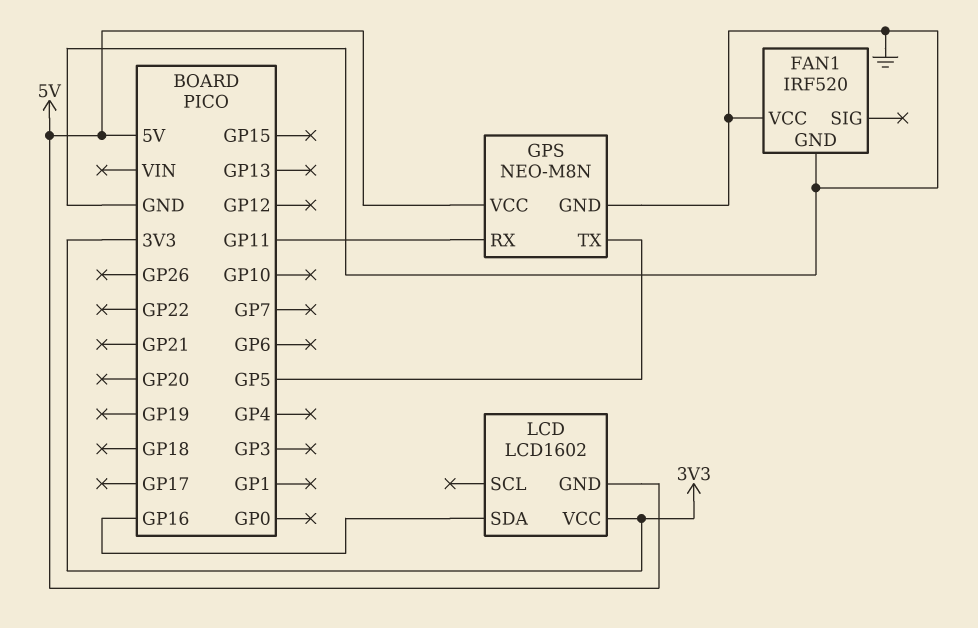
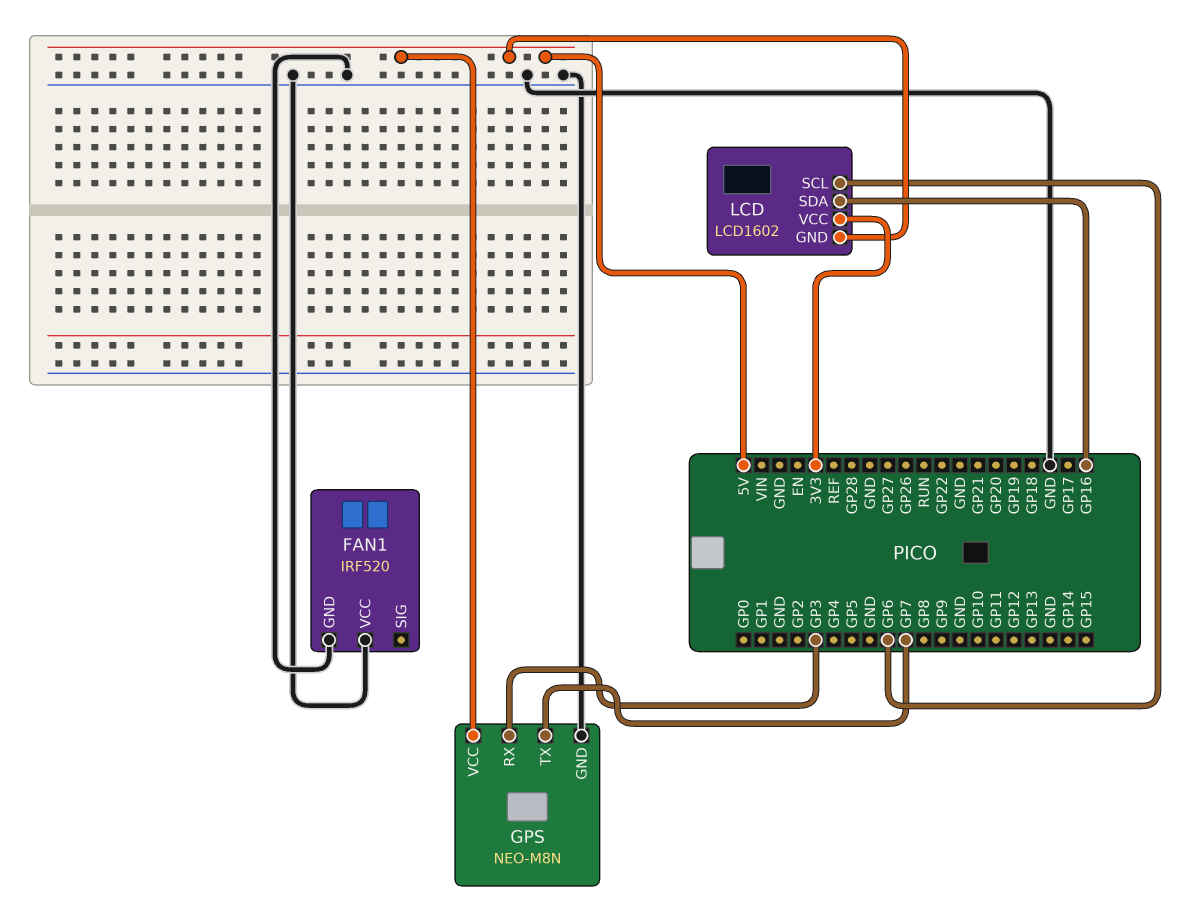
GPS pin RX: GP11 -> GP3
GPS pin TX: GP5 -> GP7
LCD pin SCL: none -> GP6

